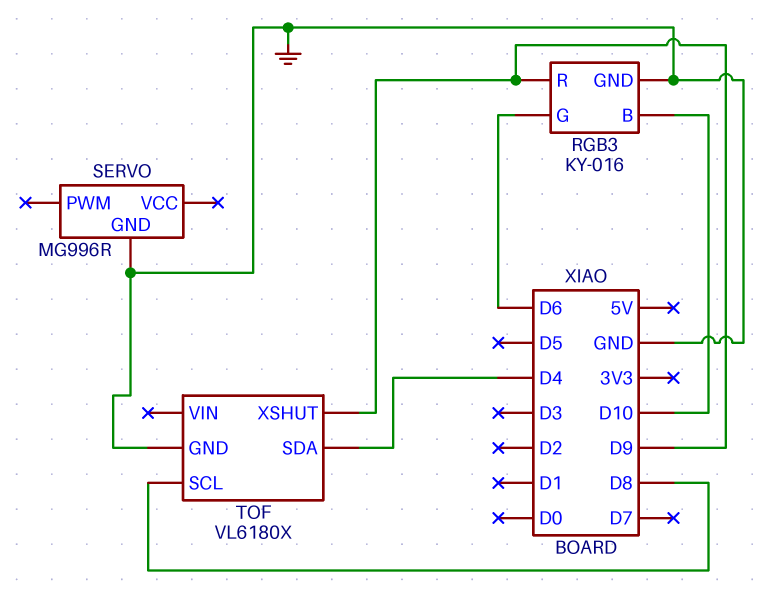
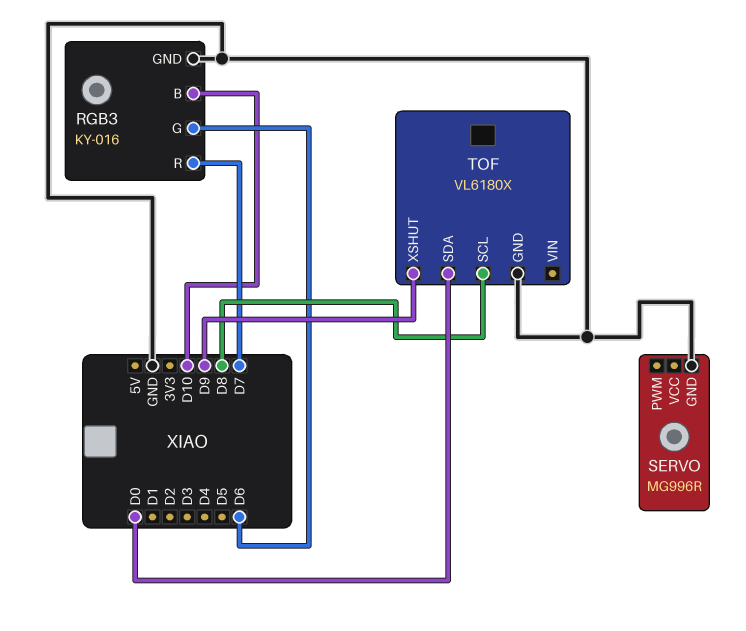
RGB3 pin R: D9 -> D7
TOF pin SDA: D4 -> D0

